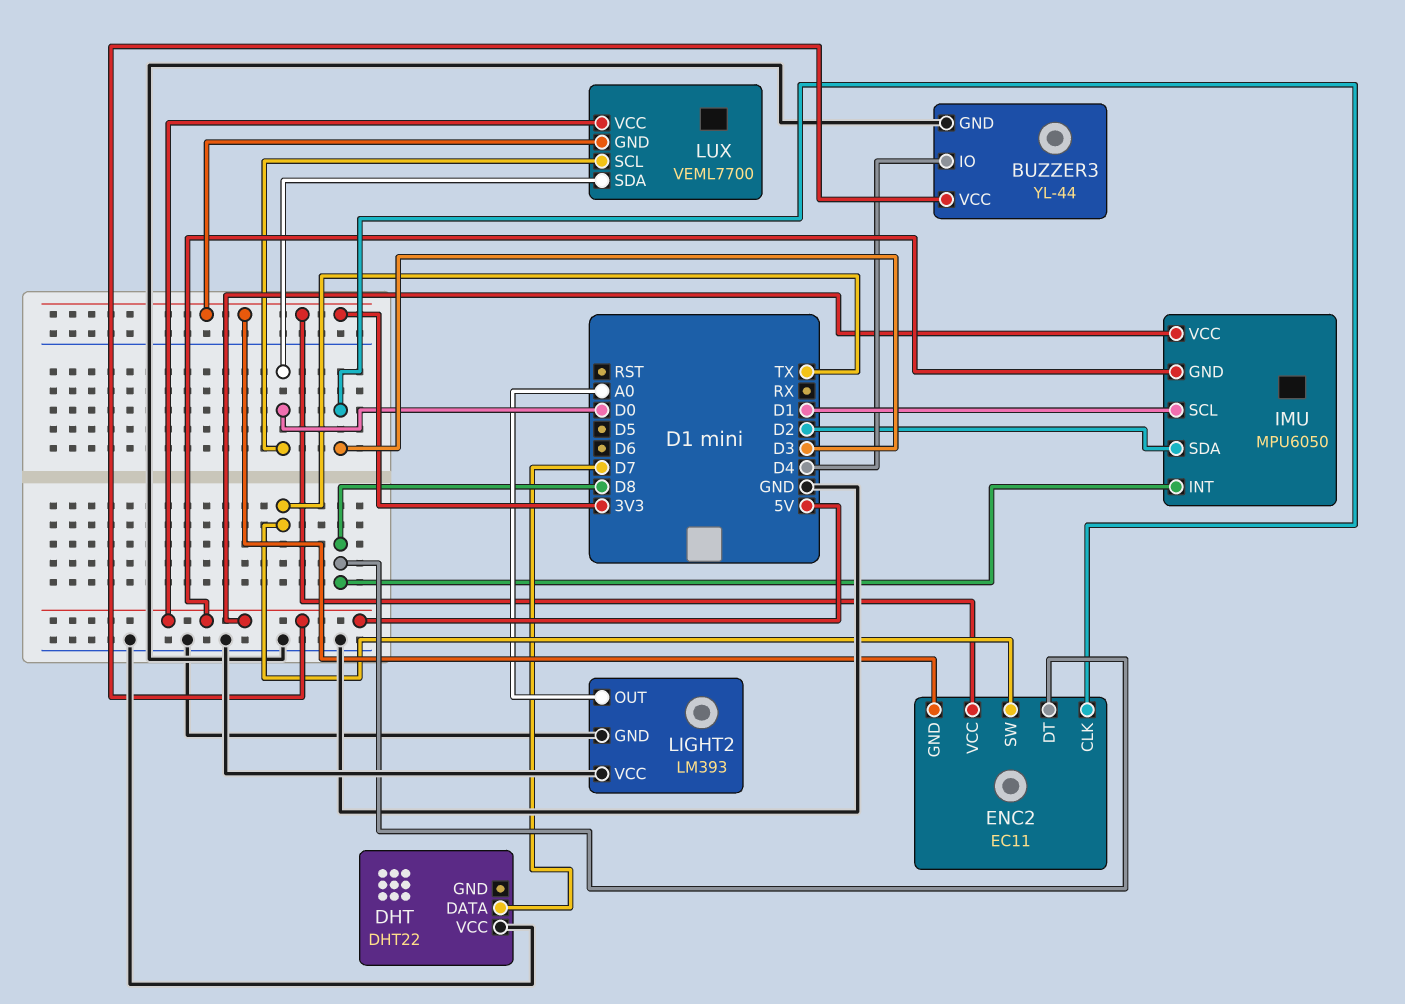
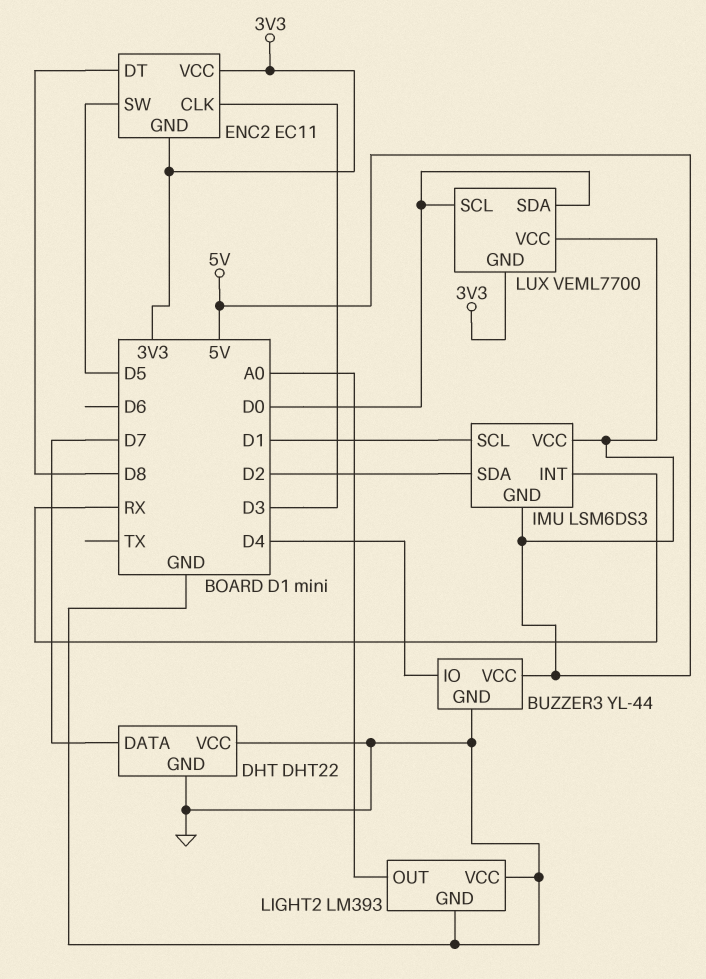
DHT pin GND: none -> GND
ENC2 pin SW: TX -> D5
IMU: MPU6050 -> LSM6DS3
IMU pin INT: D8 -> RX

